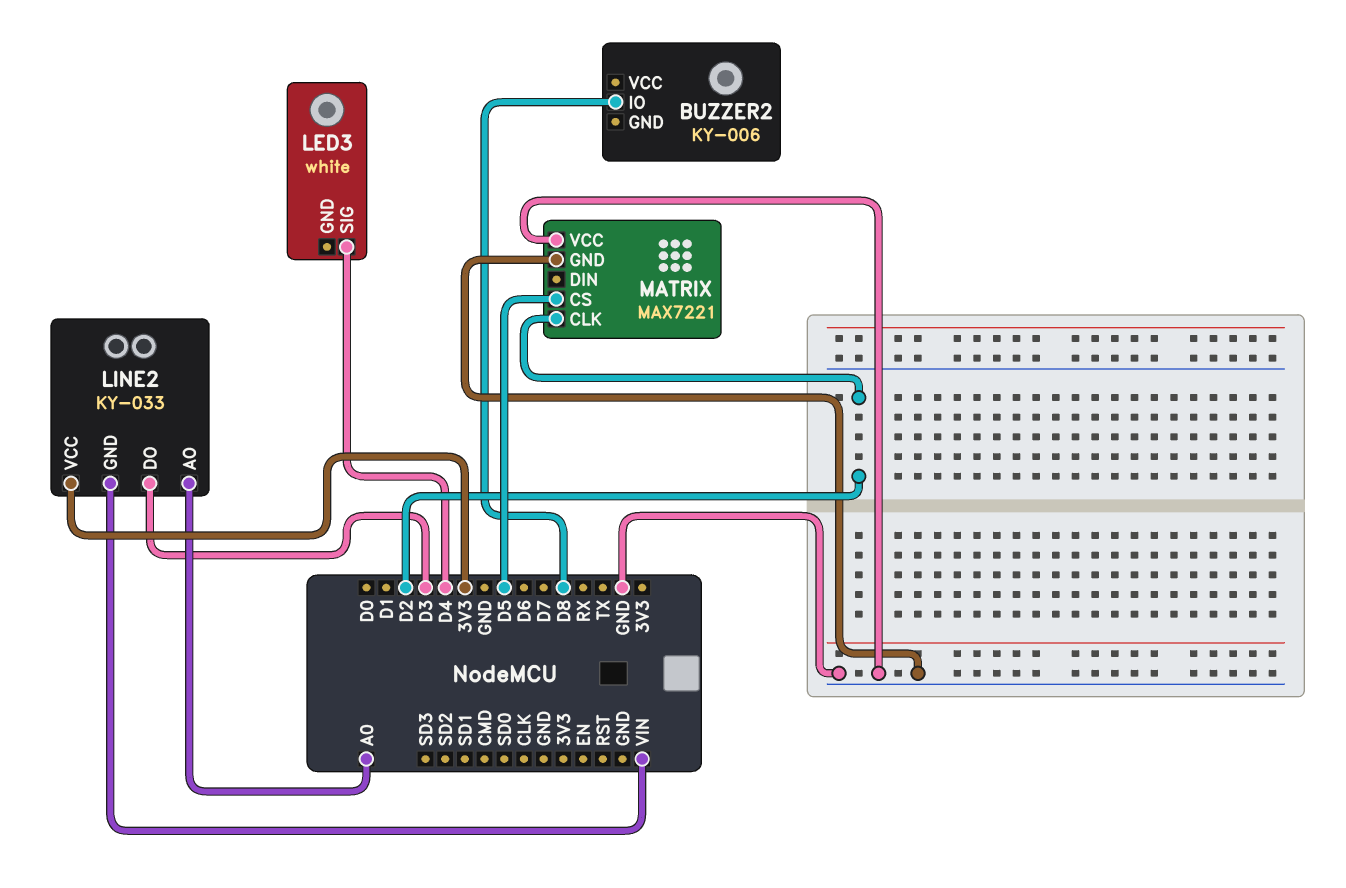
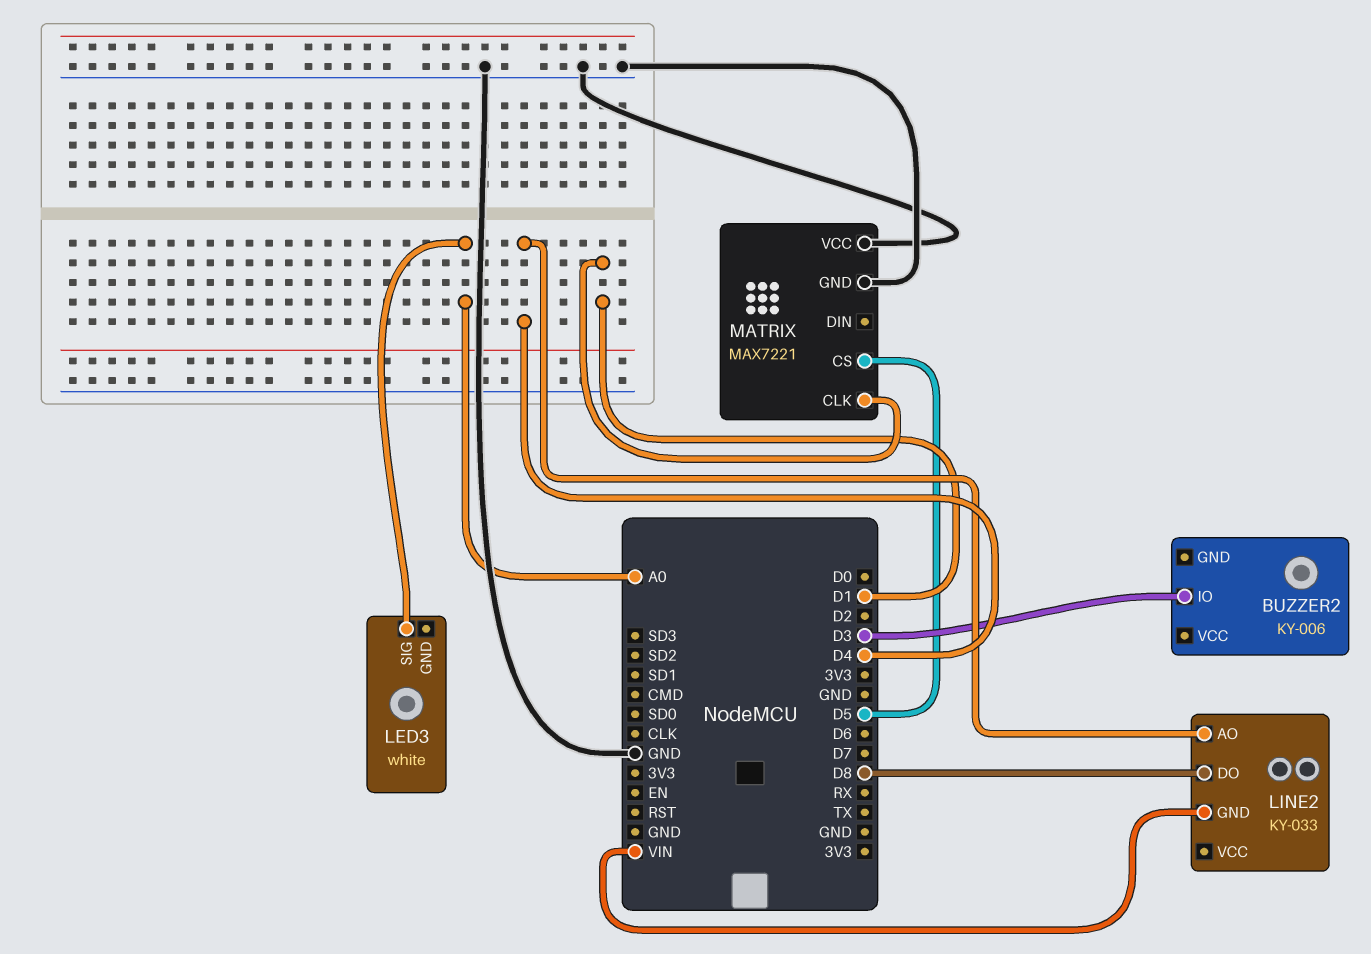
BUZZER2 pin IO: D8 -> D3
LED3 pin SIG: D4 -> A0
LINE2 pin AO: A0 -> D4
LINE2 pin DO: D3 -> D8
LINE2 pin VCC: 3V3 -> none
MATRIX pin CLK: D2 -> D1

